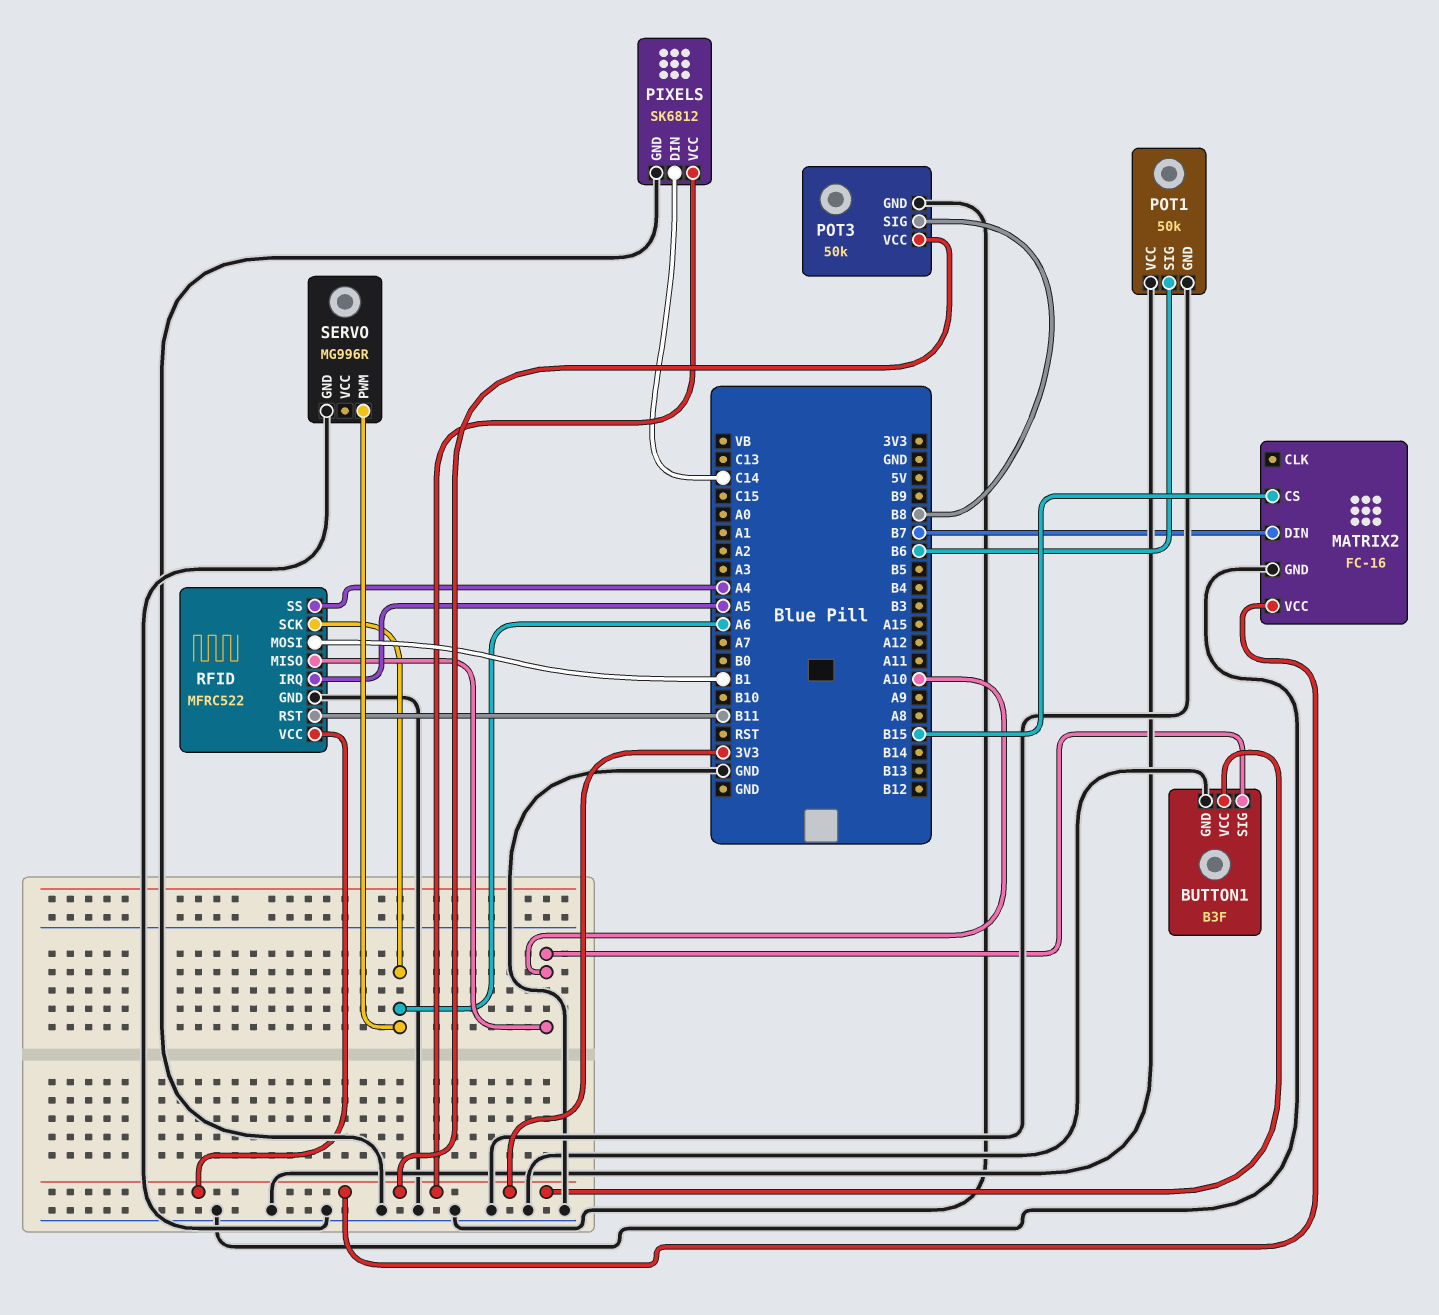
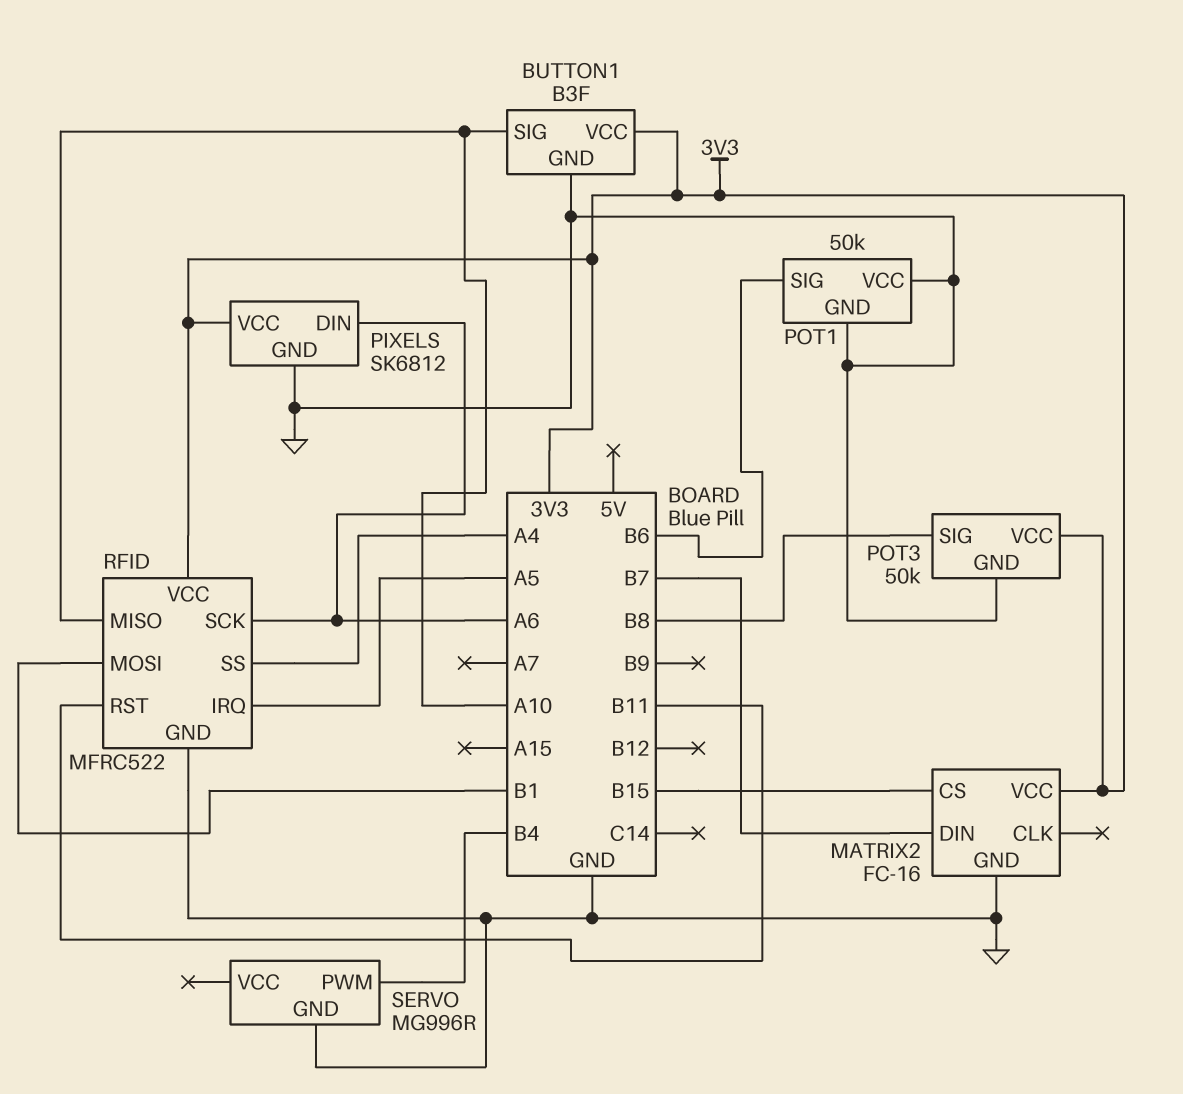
PIXELS pin DIN: C14 -> A6
SERVO pin PWM: A6 -> B4

